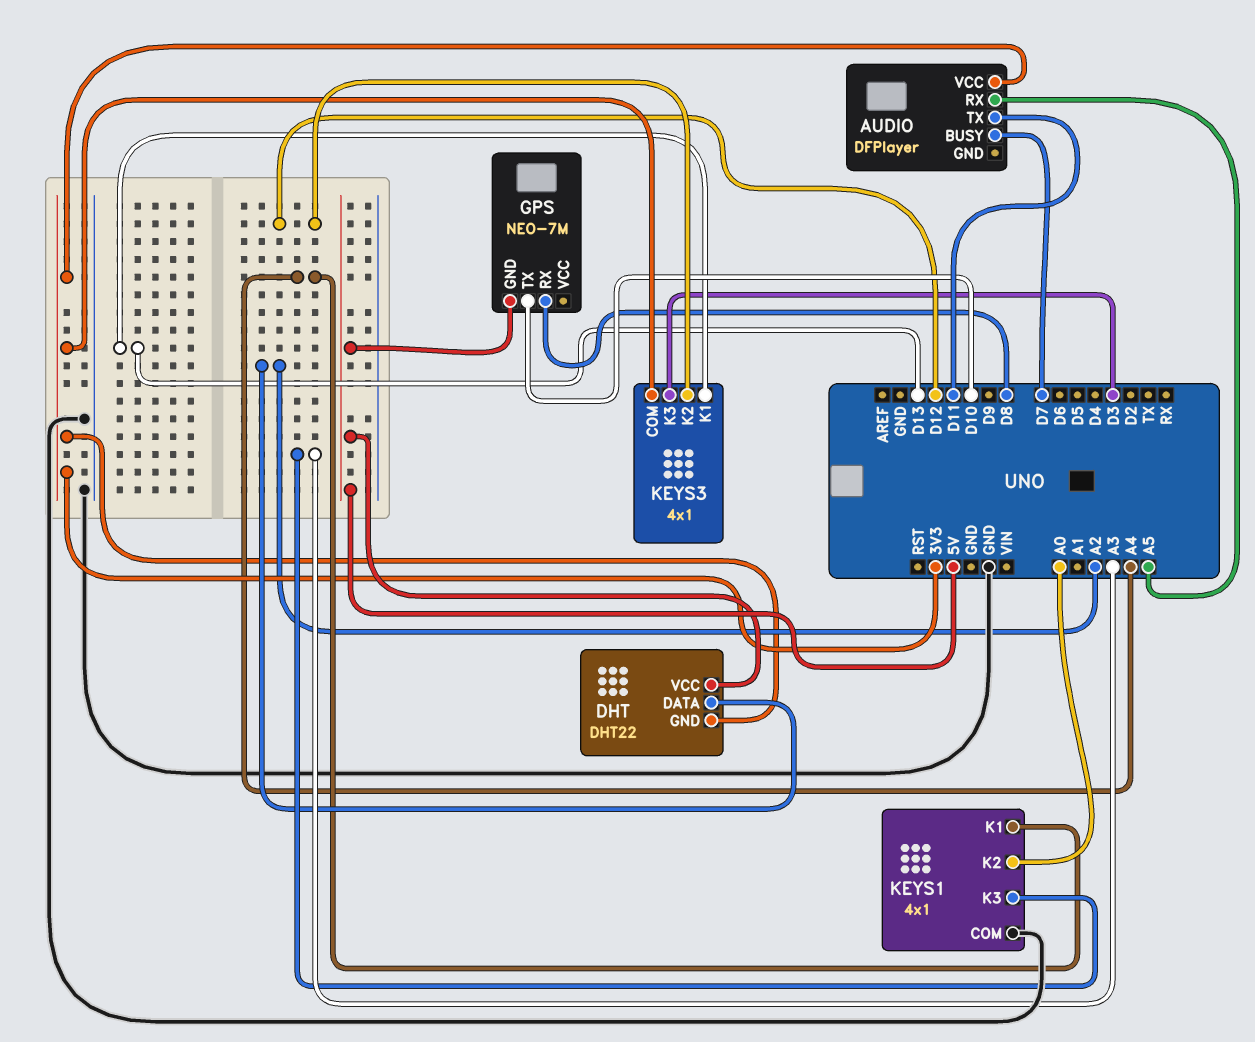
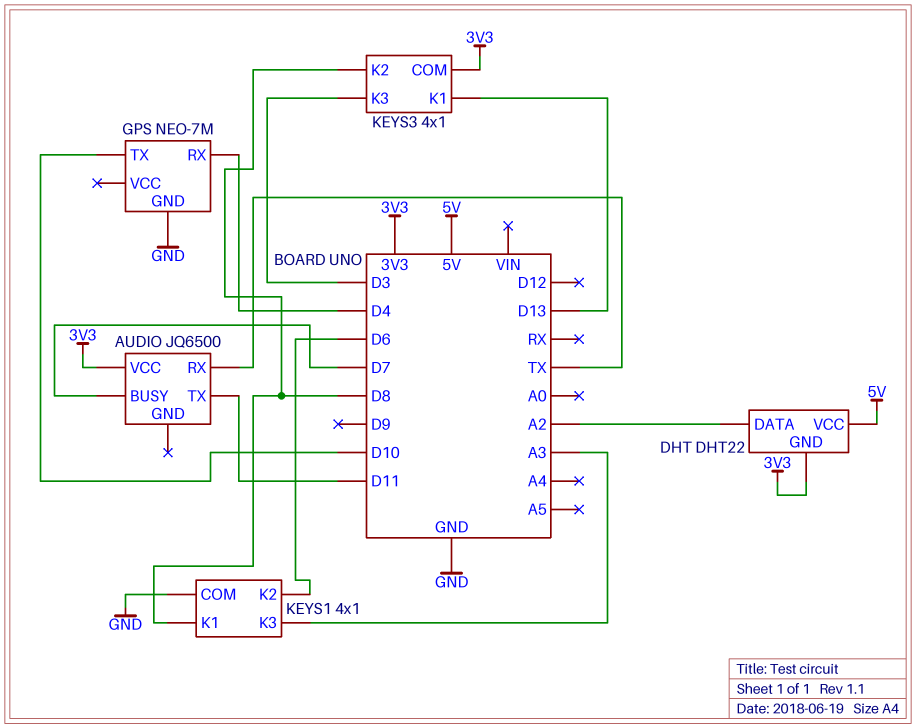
AUDIO: DFPlayer -> JQ6500
AUDIO pin RX: A5 -> TX
GPS pin GND: 5V -> GND
GPS pin RX: D8 -> D4
KEYS1 pin K1: A4 -> D8
KEYS1 pin K2: A0 -> D6
KEYS3 pin K2: D12 -> D8

